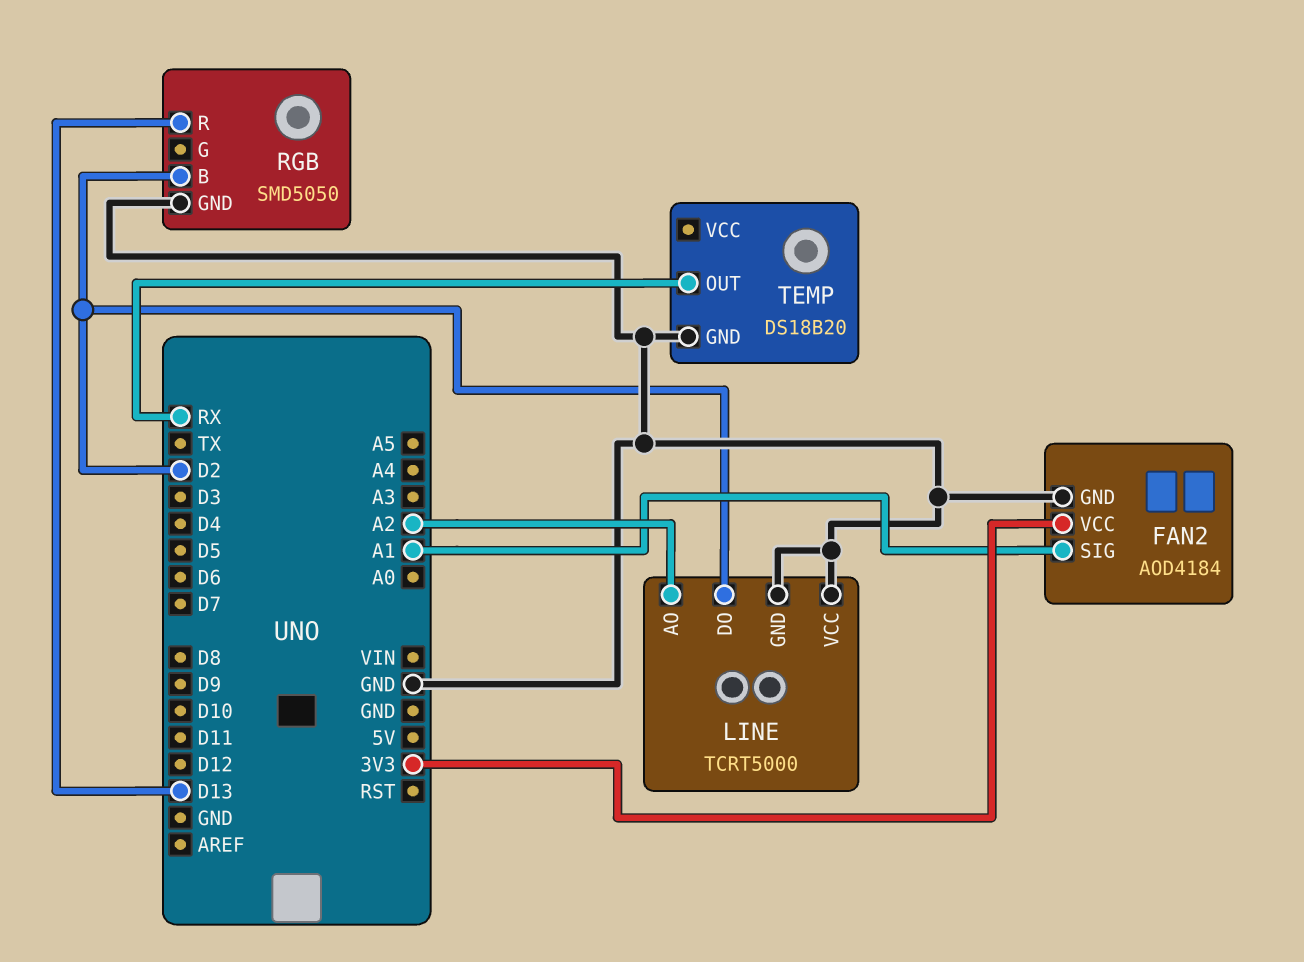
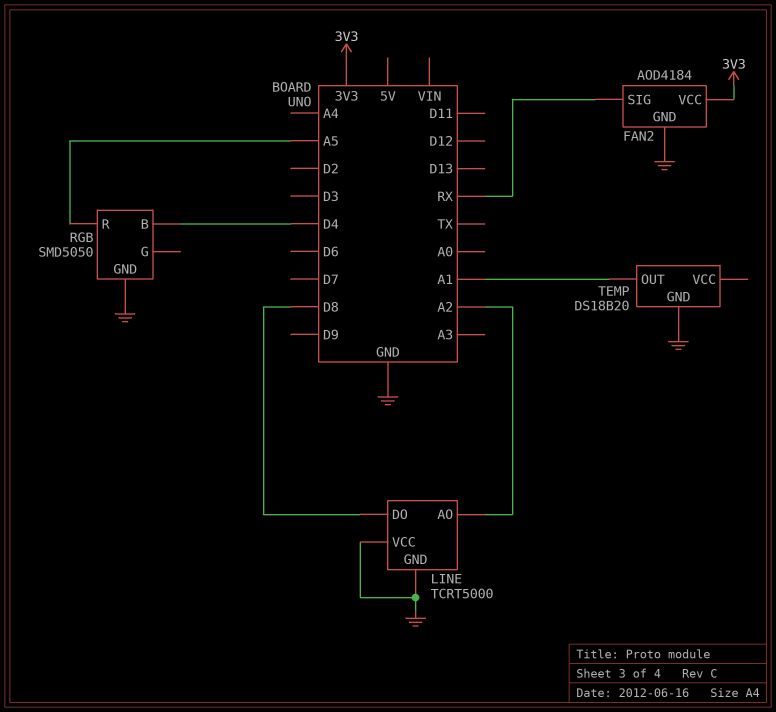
FAN2 pin SIG: A1 -> RX
LINE pin DO: D2 -> D8
RGB pin B: D2 -> D4
RGB pin R: D13 -> A5
TEMP pin OUT: RX -> A1

